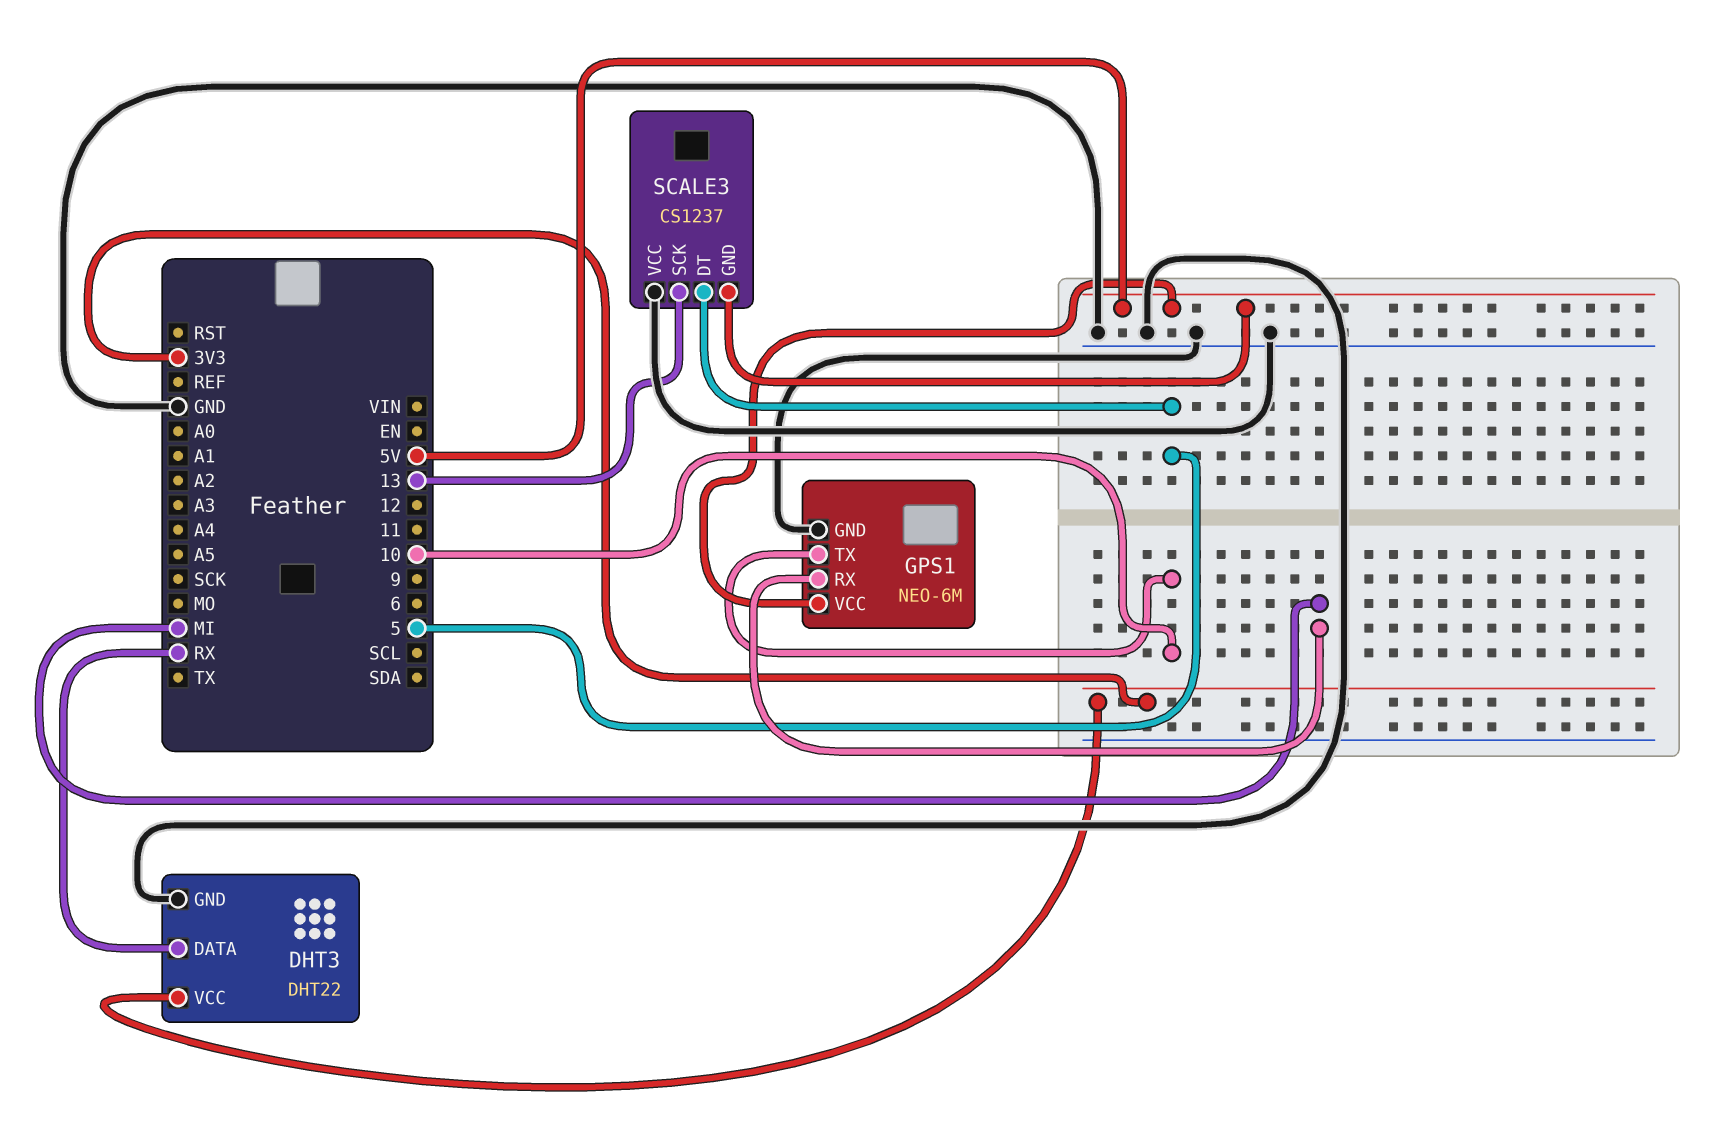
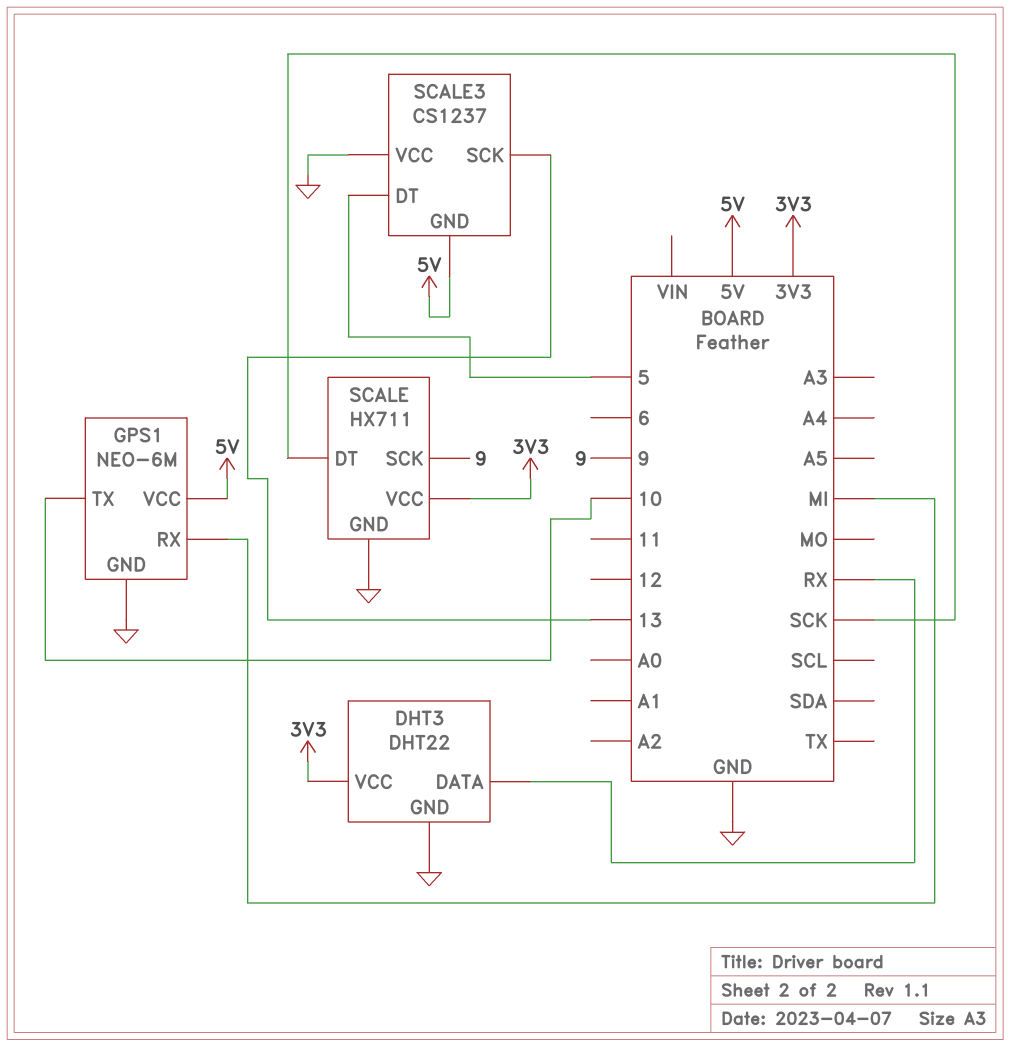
SCALE: none -> HX711
SCALE pin DT: none -> SCK
SCALE pin GND: none -> GND
SCALE pin SCK: none -> 9
SCALE pin VCC: none -> 3V3

